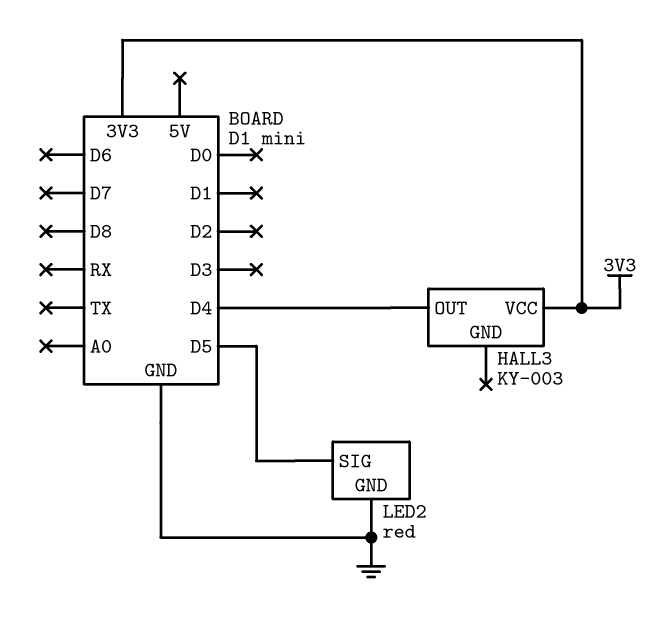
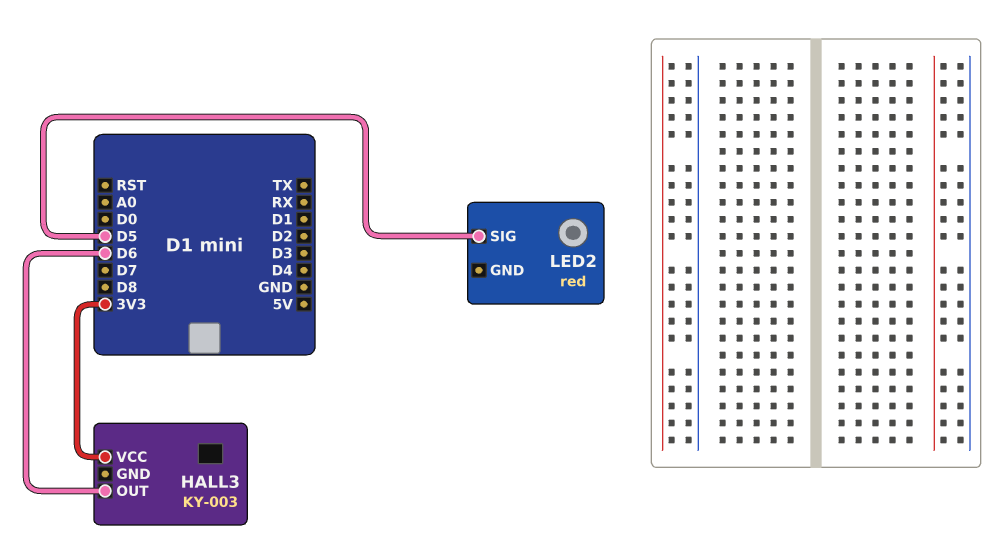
HALL3 pin OUT: D4 -> D6
LED2 pin GND: GND -> none

